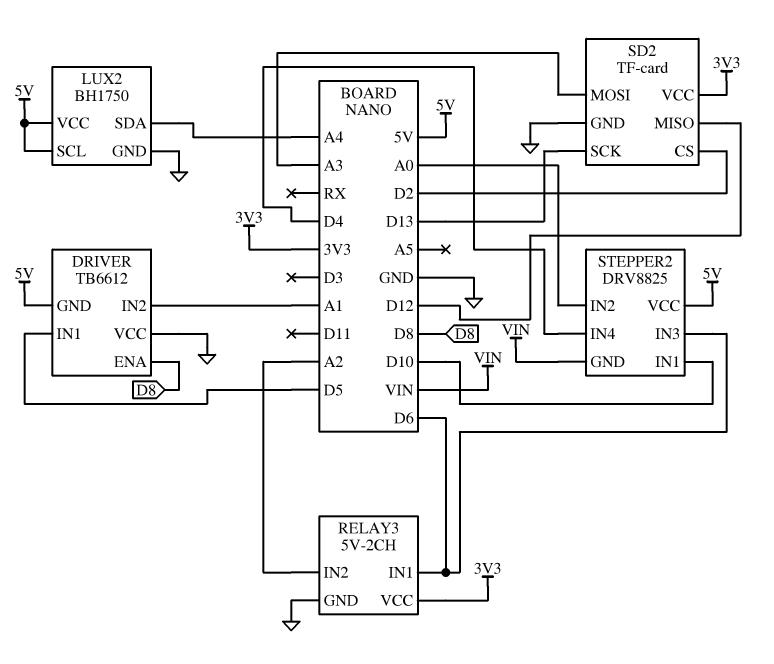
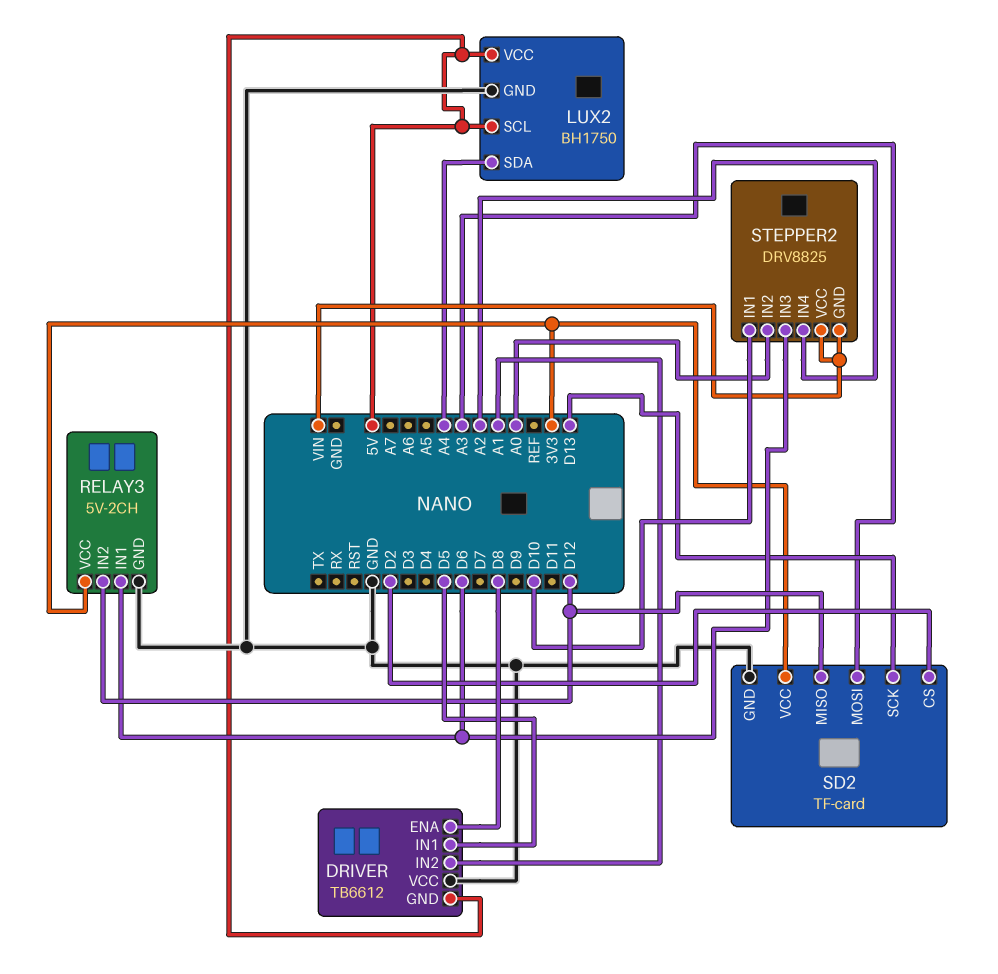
RELAY3 pin IN2: A2 -> D12
STEPPER2 pin IN4: D4 -> A2
STEPPER2 pin VCC: 5V -> VIN

